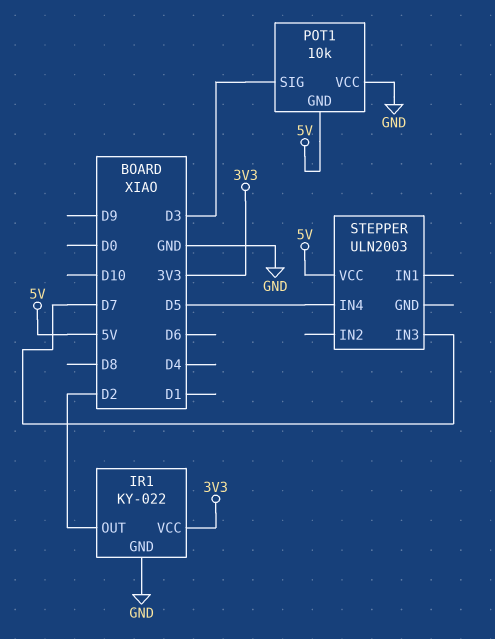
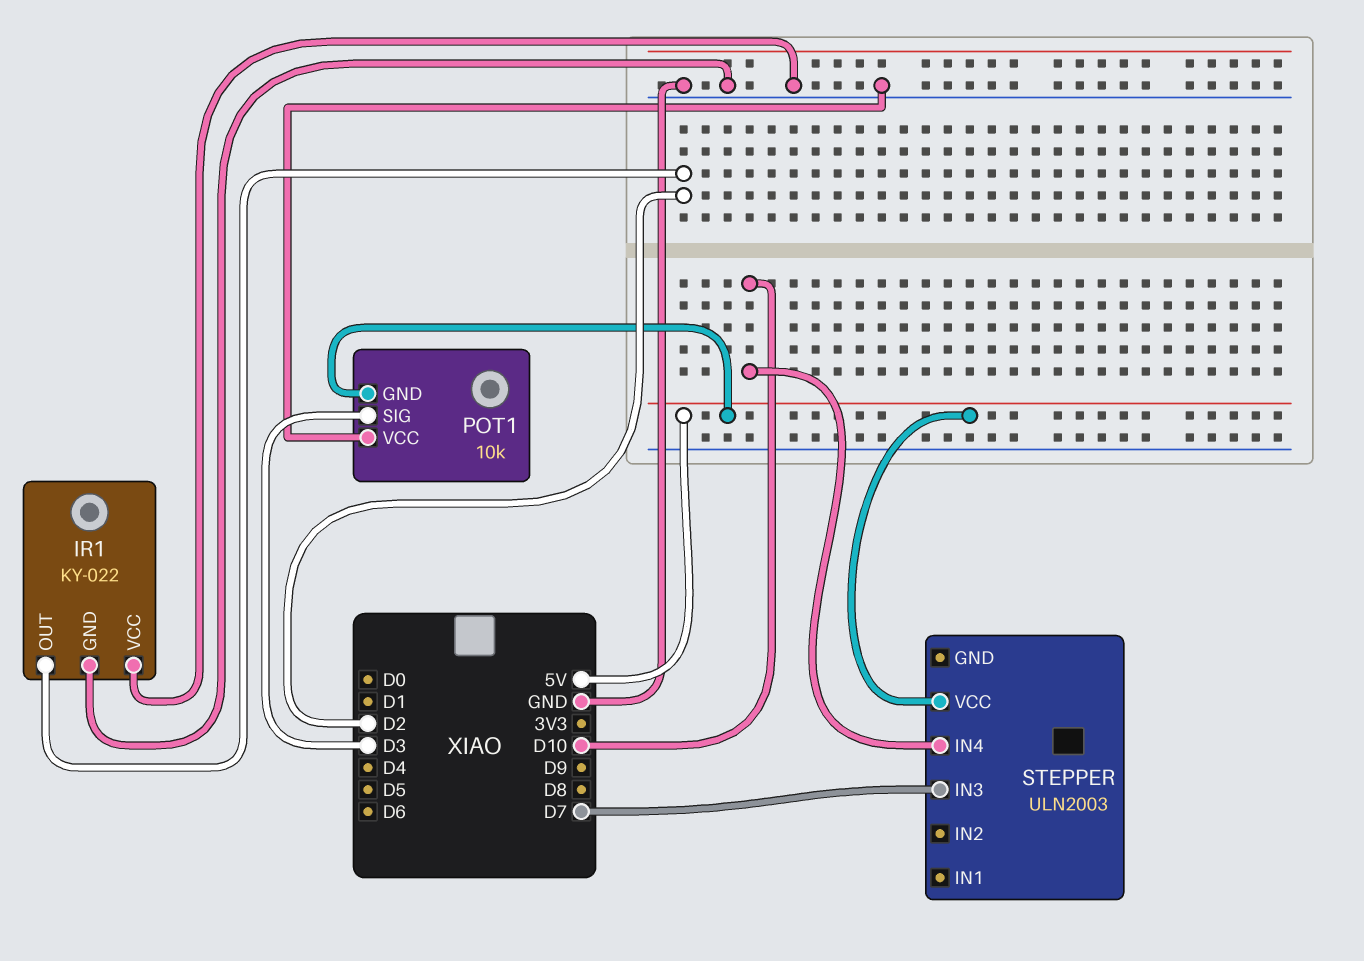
IR1 pin VCC: 3V3 -> GND
STEPPER pin IN4: D5 -> D10

